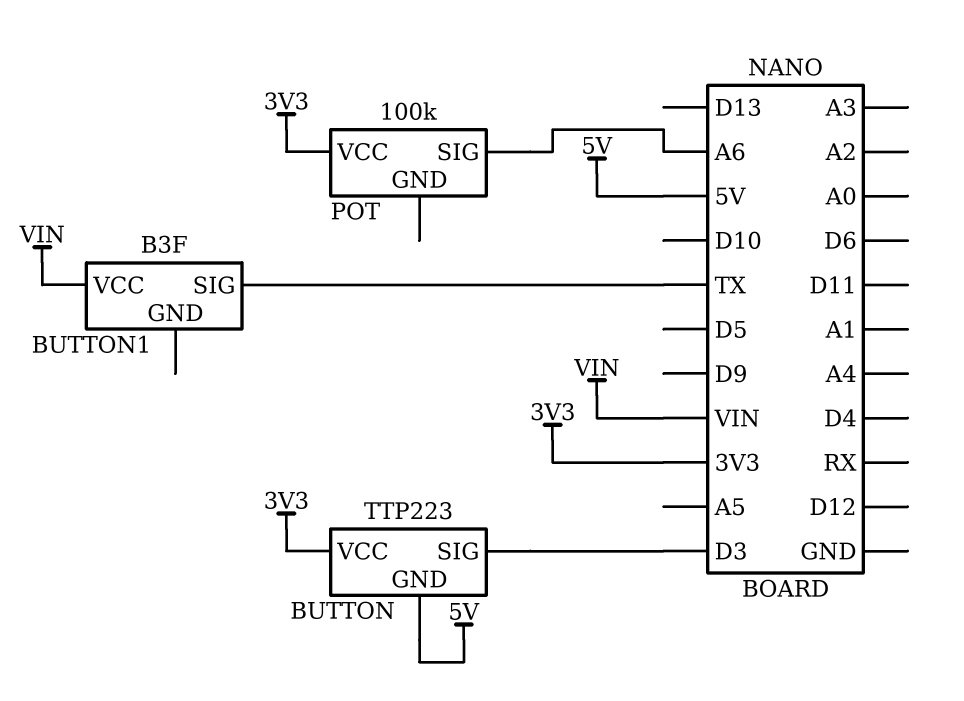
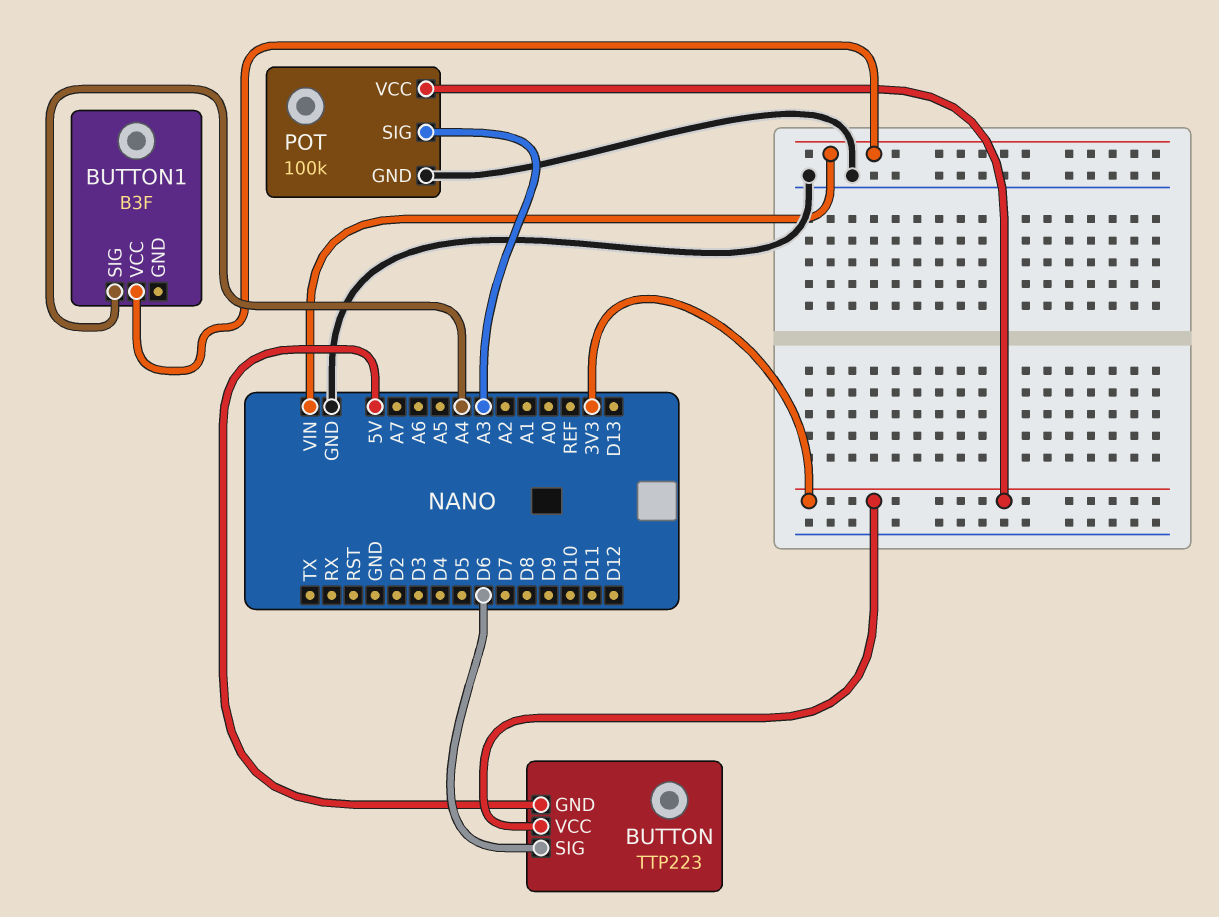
BUTTON pin SIG: D3 -> D6
BUTTON1 pin SIG: TX -> A4
POT pin GND: none -> GND
POT pin SIG: A6 -> A3

